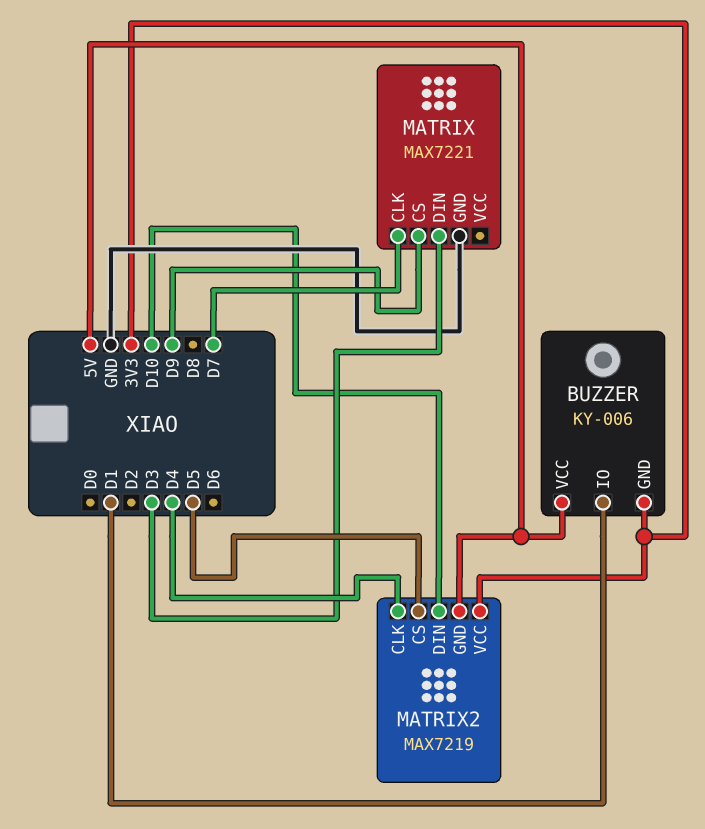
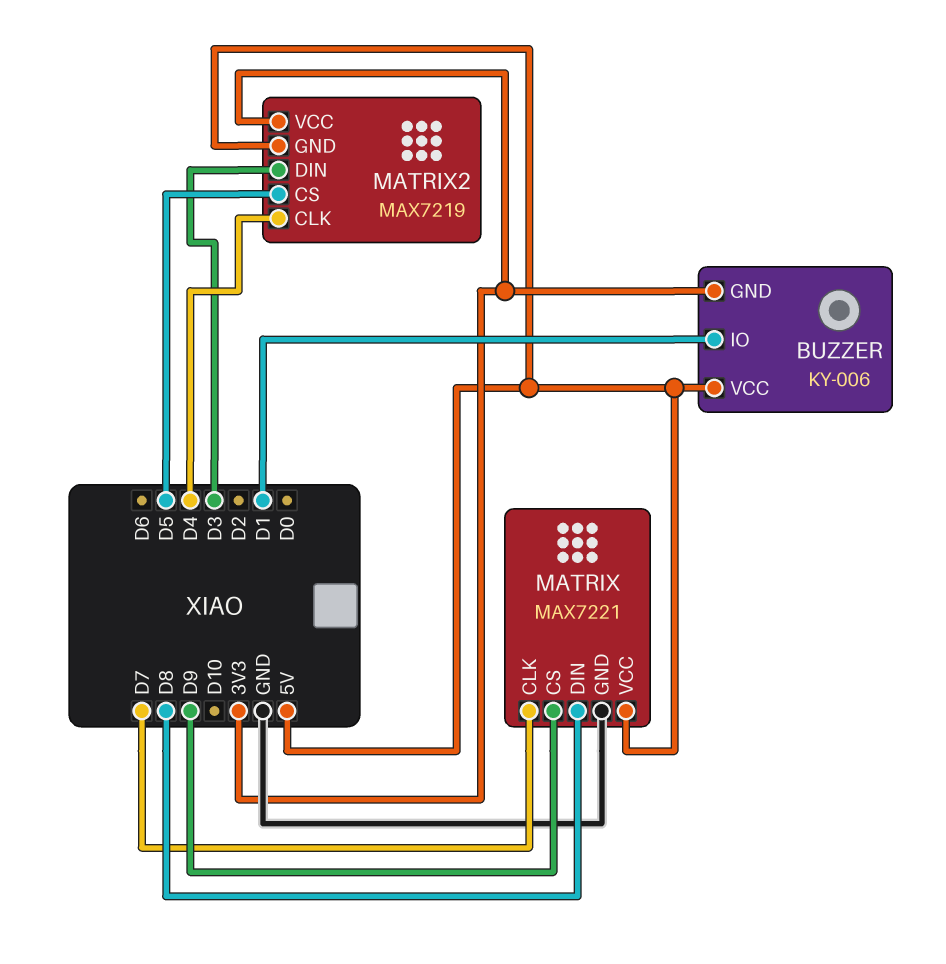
MATRIX pin DIN: D3 -> D8
MATRIX pin VCC: none -> 5V
MATRIX2 pin DIN: D10 -> D3

